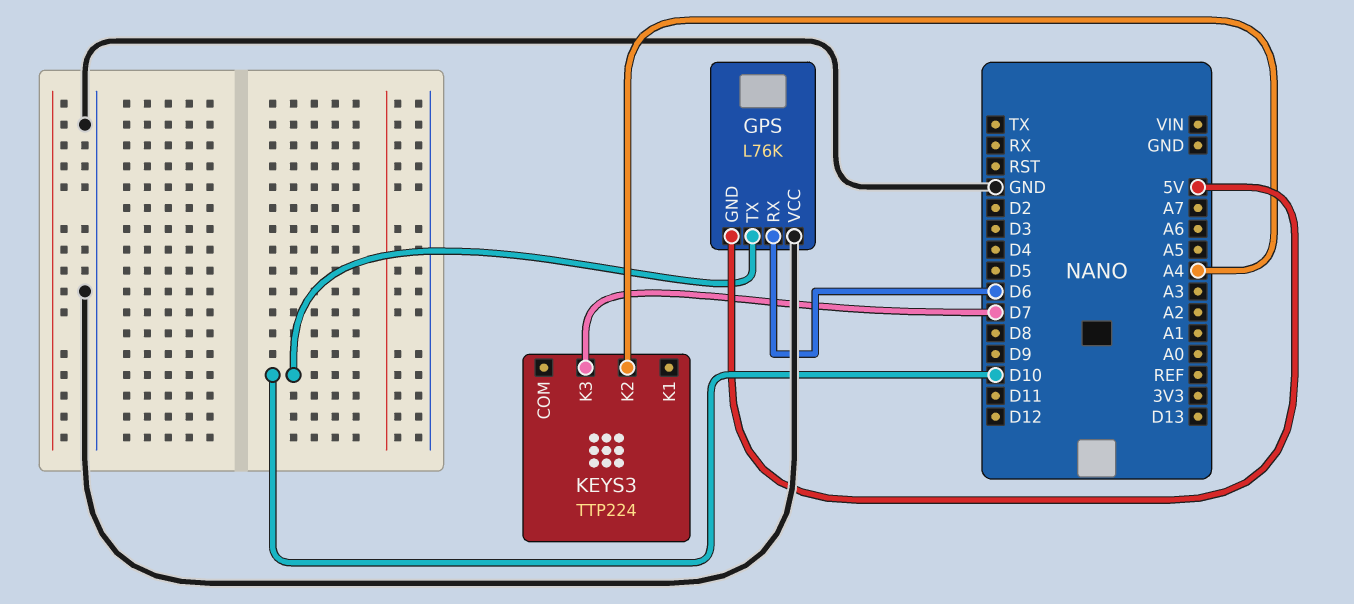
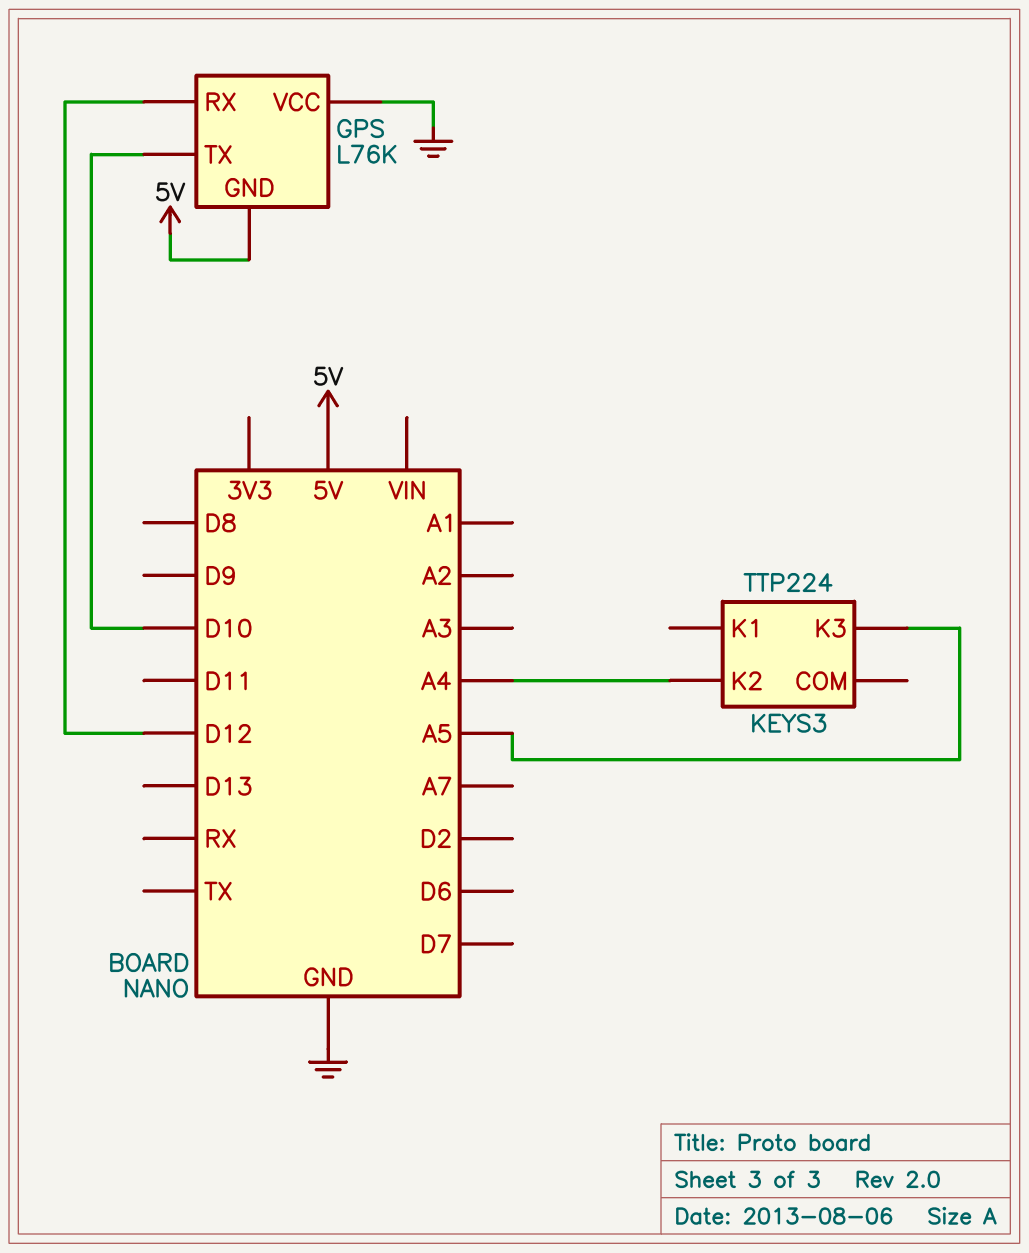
GPS pin RX: D6 -> D12
KEYS3 pin K3: D7 -> A5

